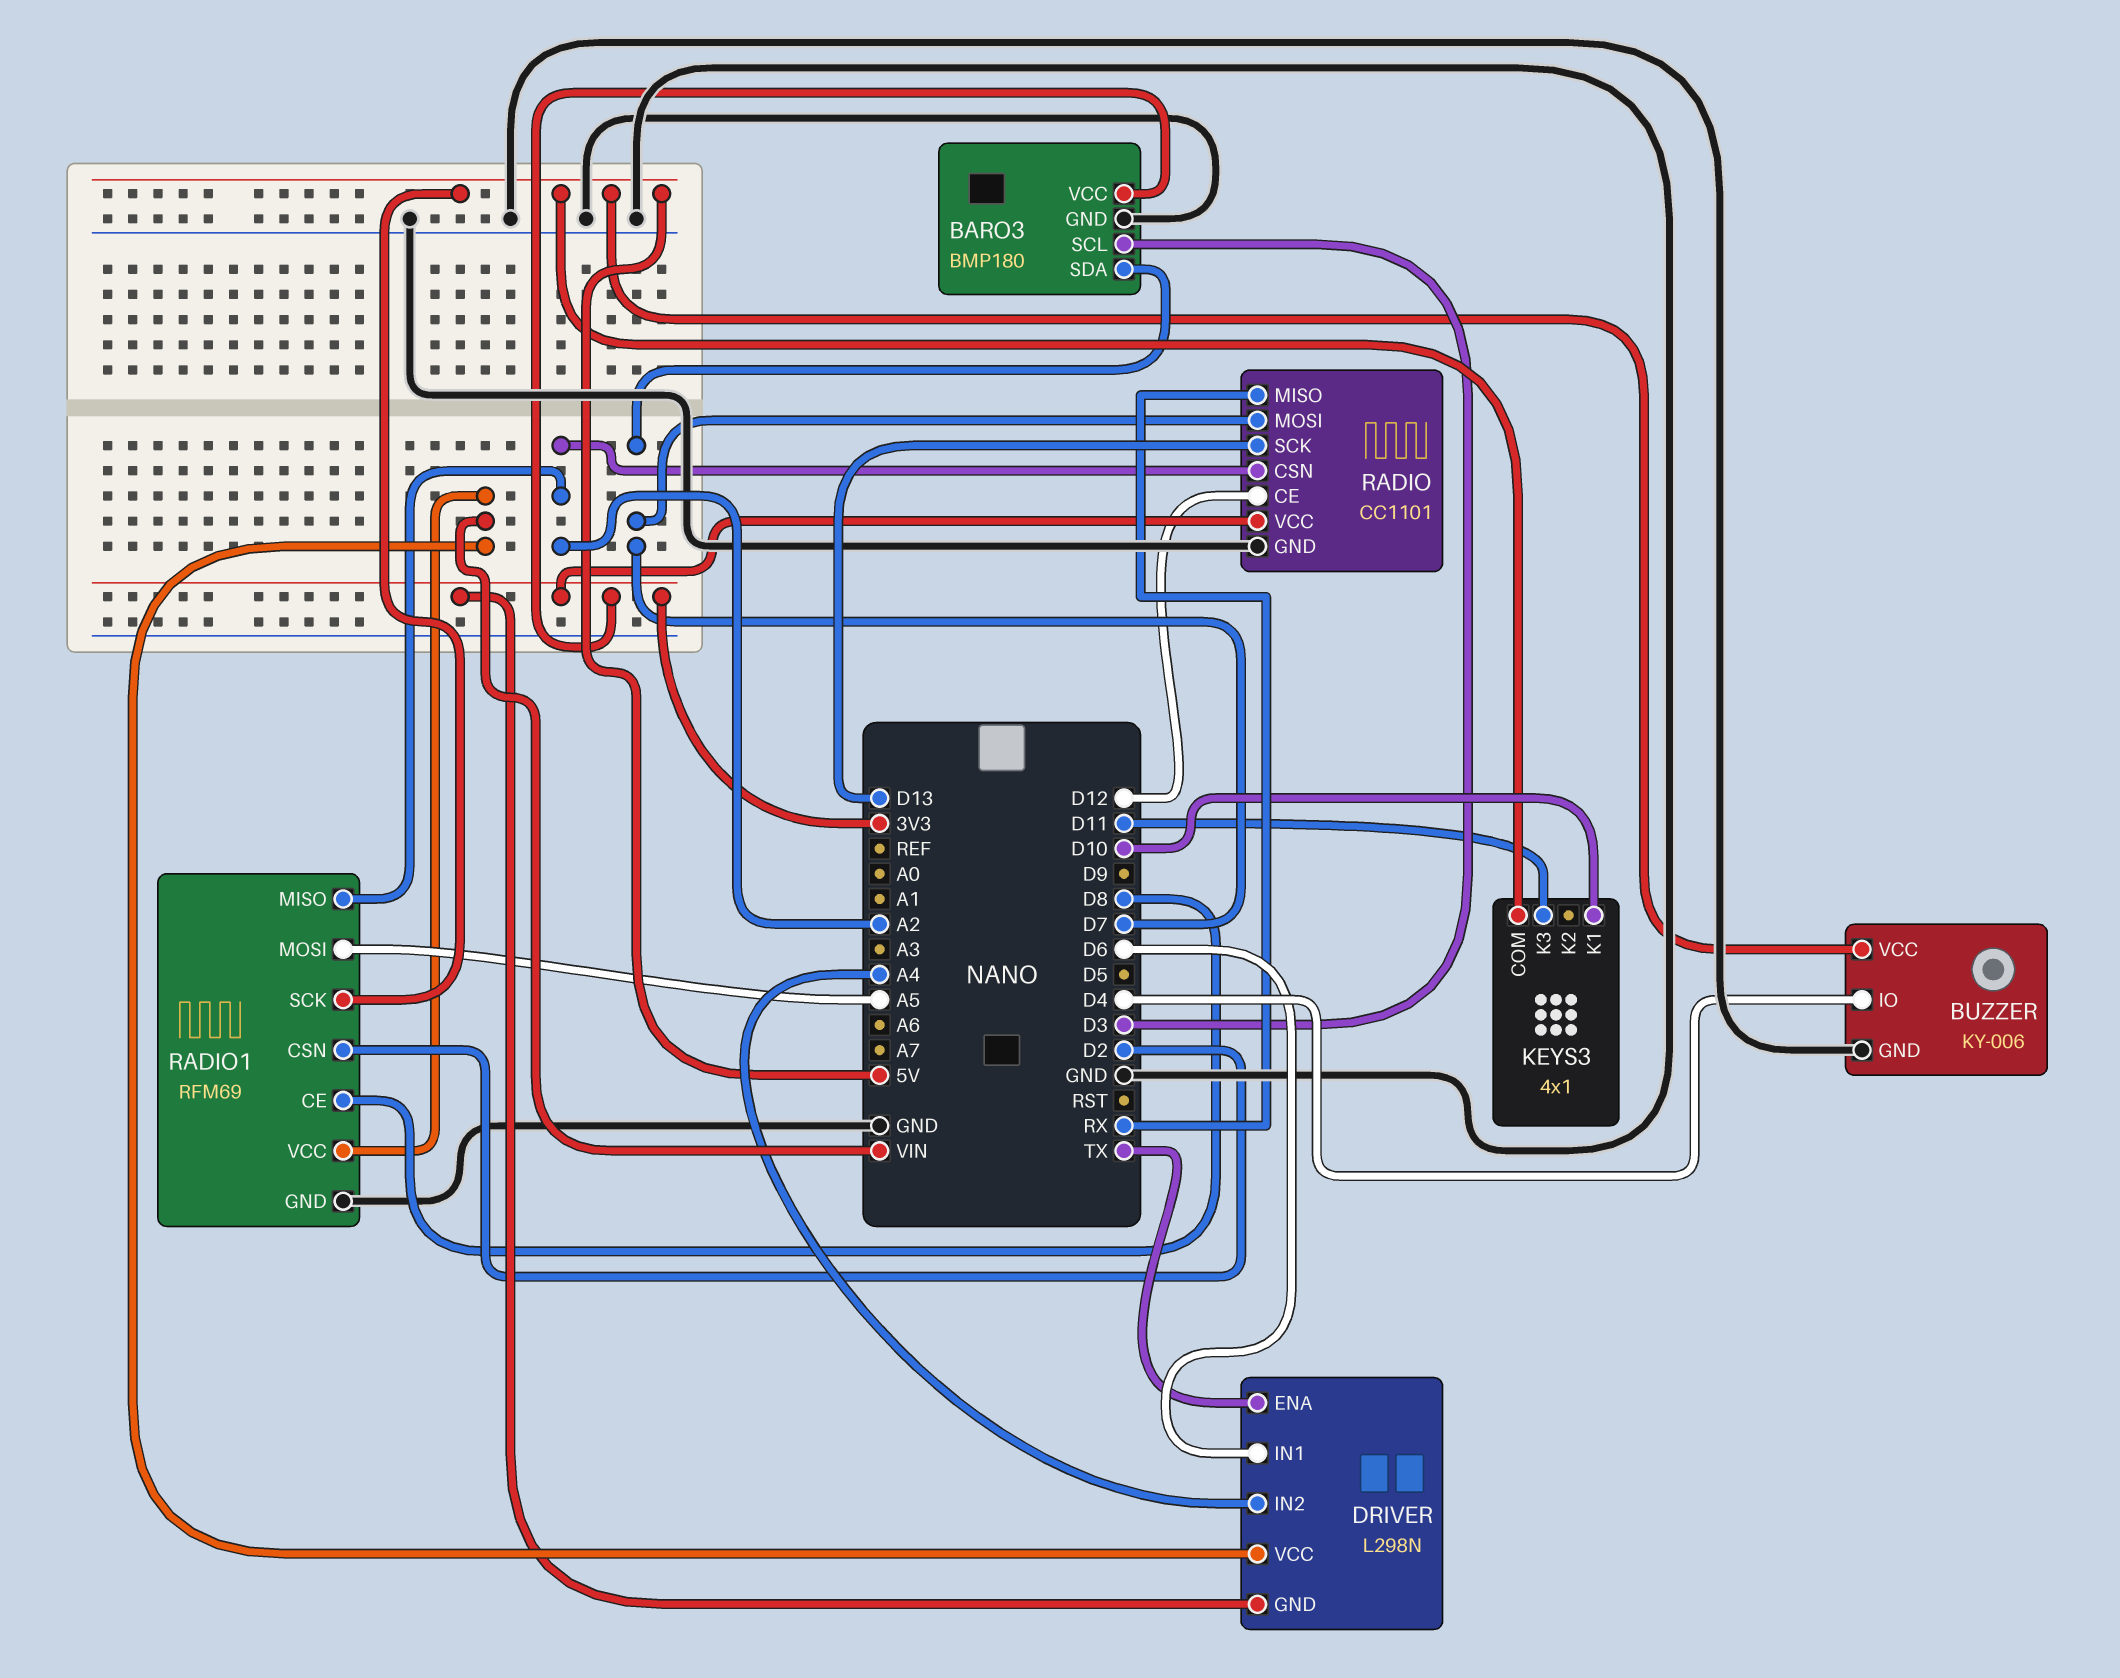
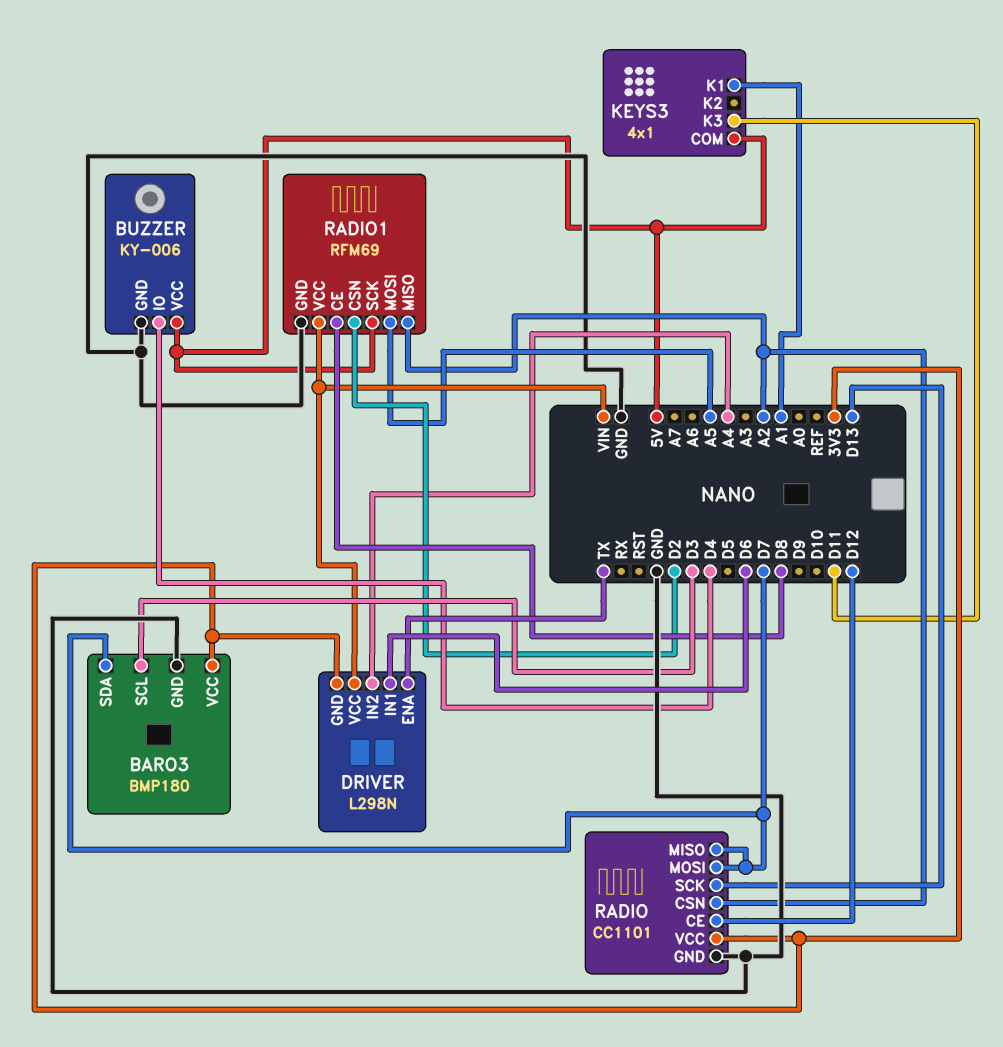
KEYS3 pin K1: D10 -> A1
RADIO pin MISO: RX -> D7

